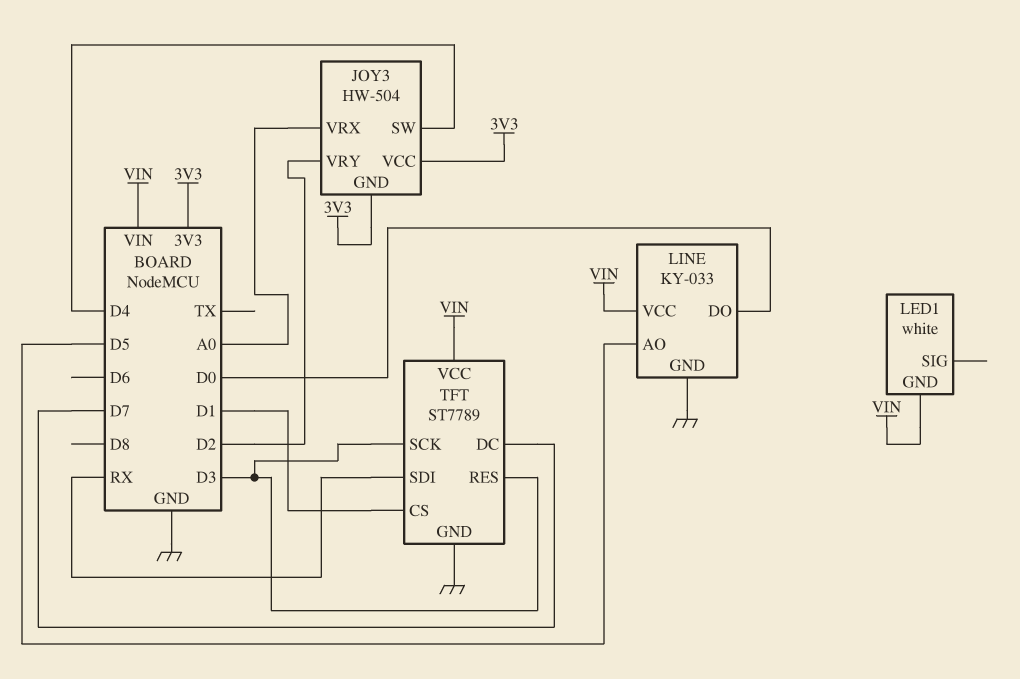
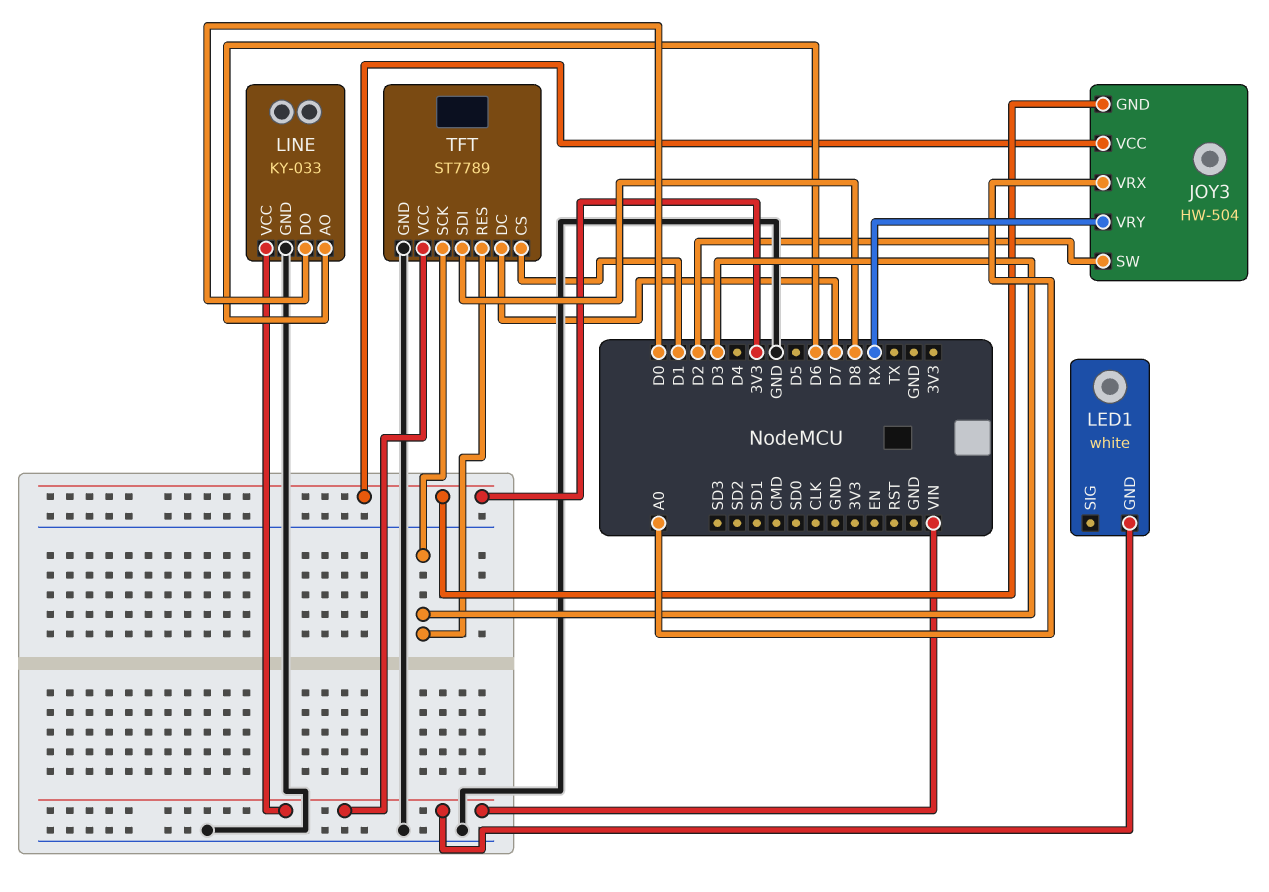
JOY3 pin SW: D4 -> D2
JOY3 pin VRY: D2 -> RX
LINE pin AO: D5 -> D6
TFT pin SDI: RX -> D8

